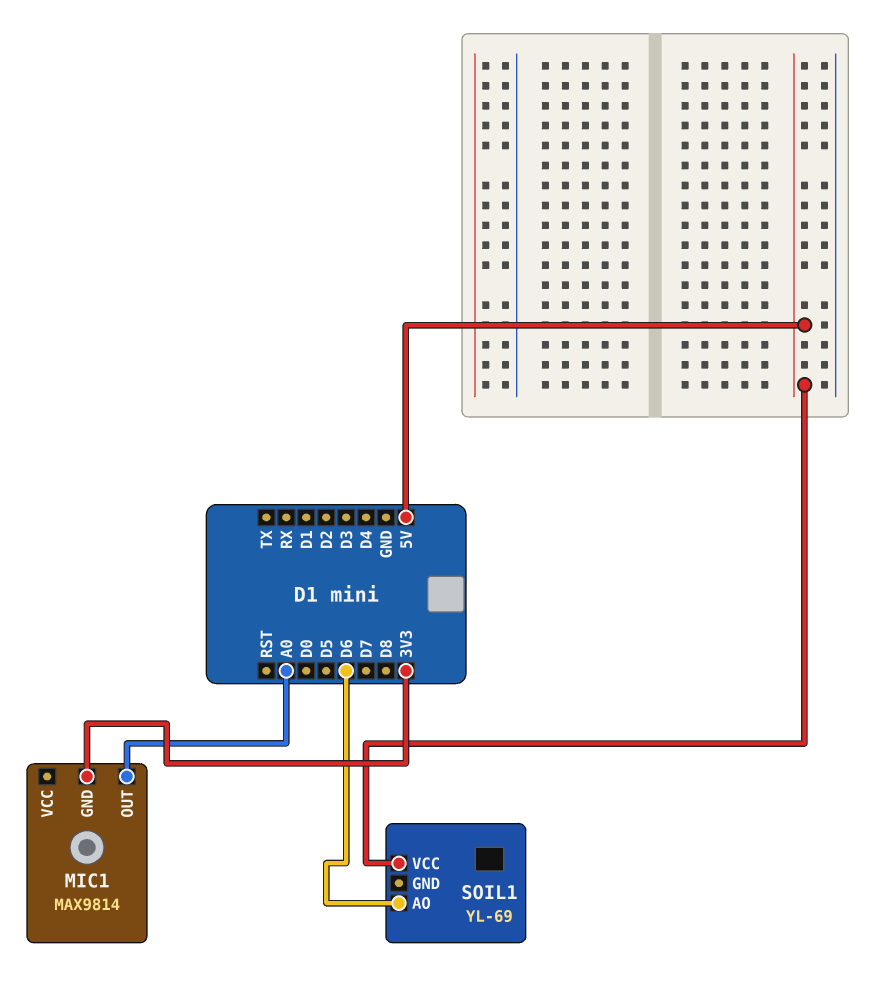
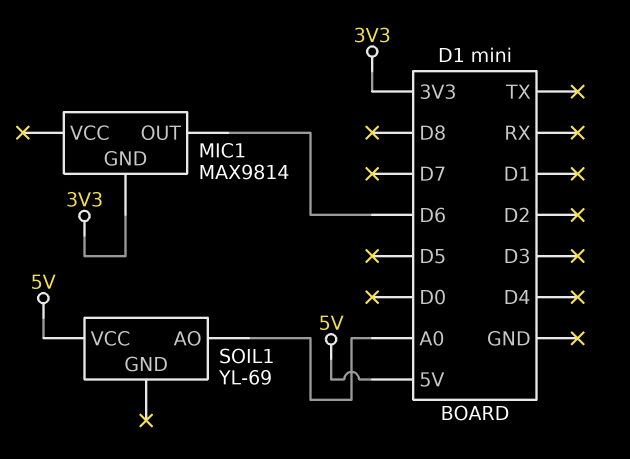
MIC1 pin OUT: A0 -> D6
SOIL1 pin AO: D6 -> A0

